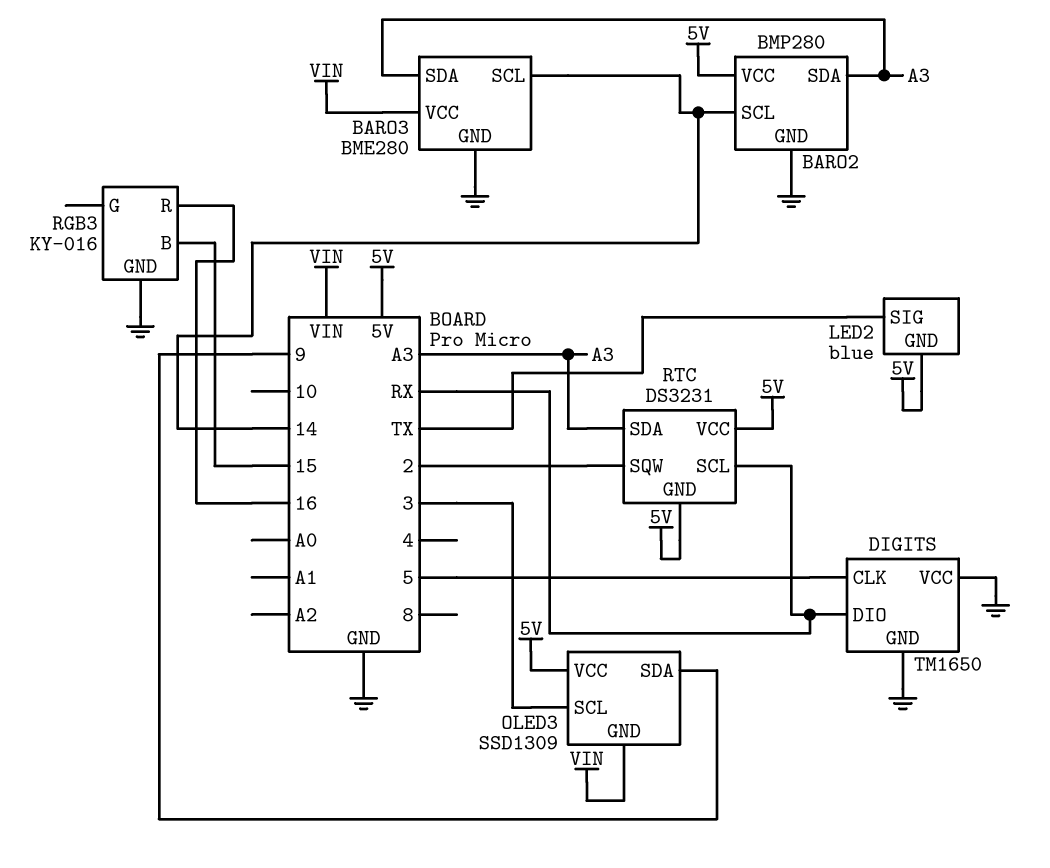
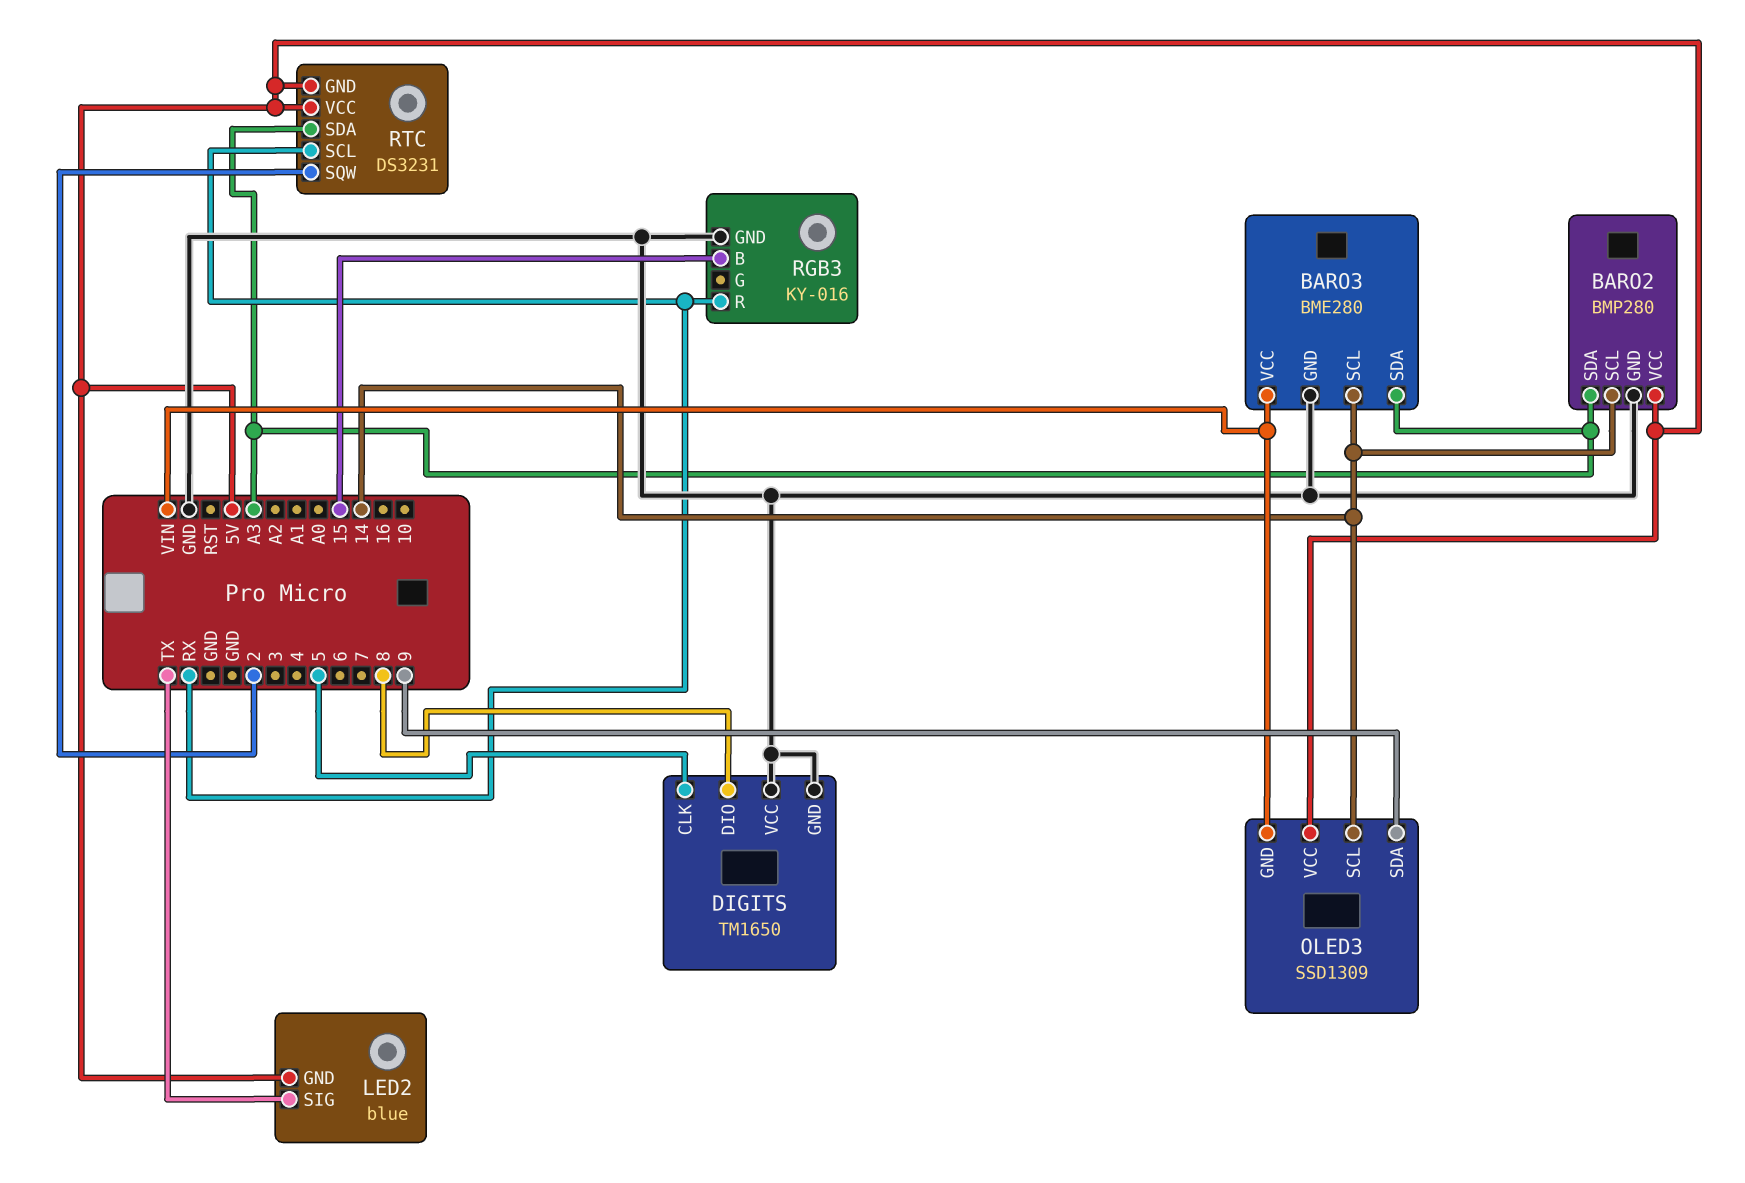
DIGITS pin DIO: RX -> 8
OLED3 pin SCL: 3 -> 14
RGB3 pin R: 16 -> RX

